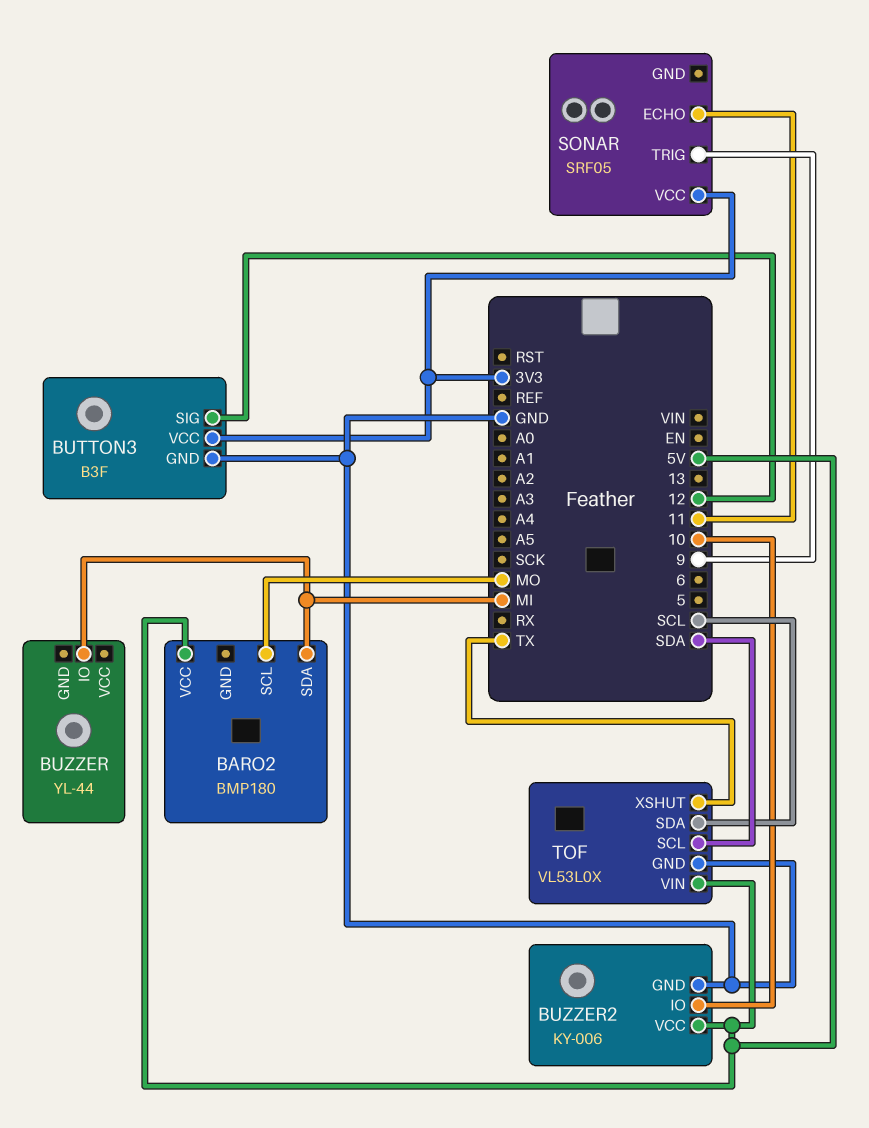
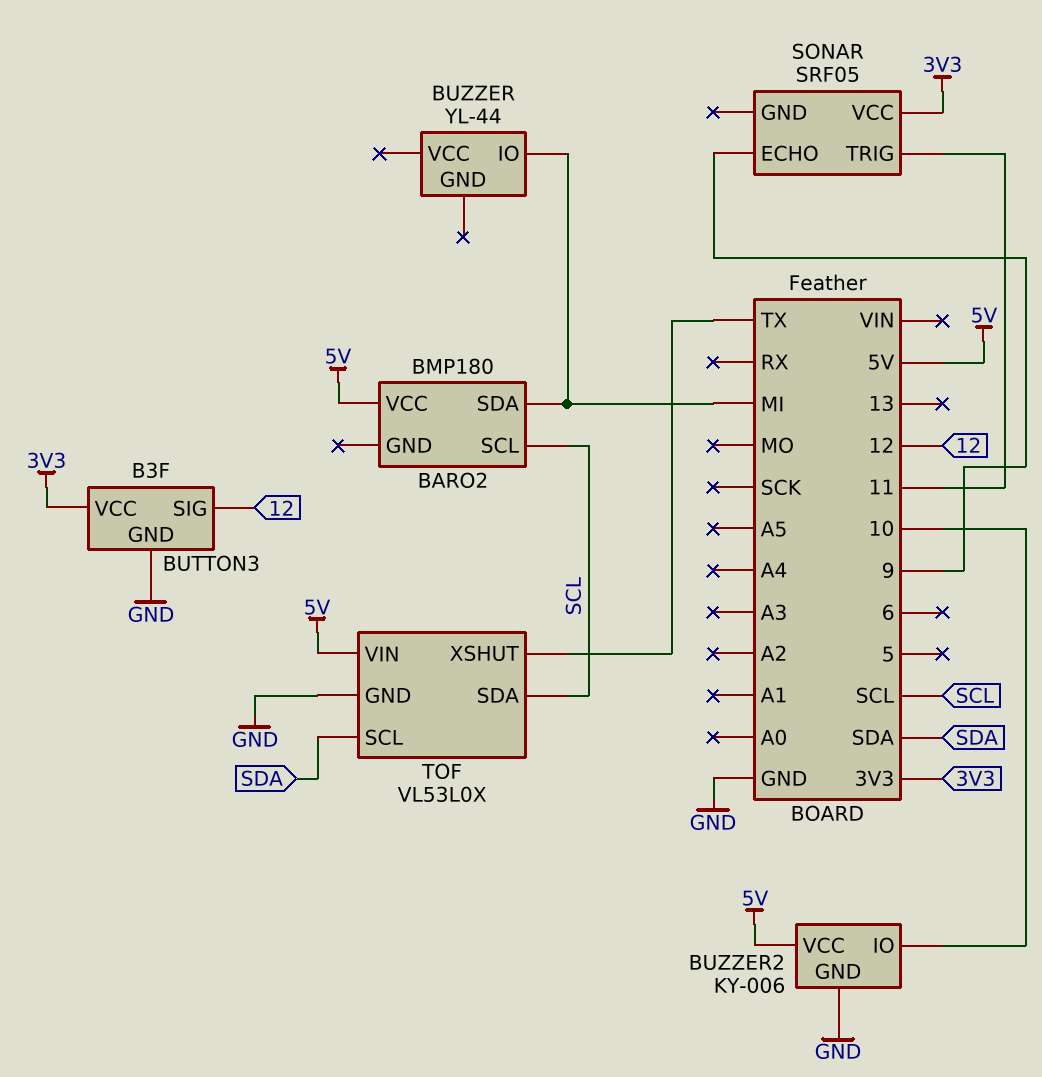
BARO2 pin SCL: MO -> SCL
SONAR pin ECHO: 11 -> 9
SONAR pin TRIG: 9 -> 11

